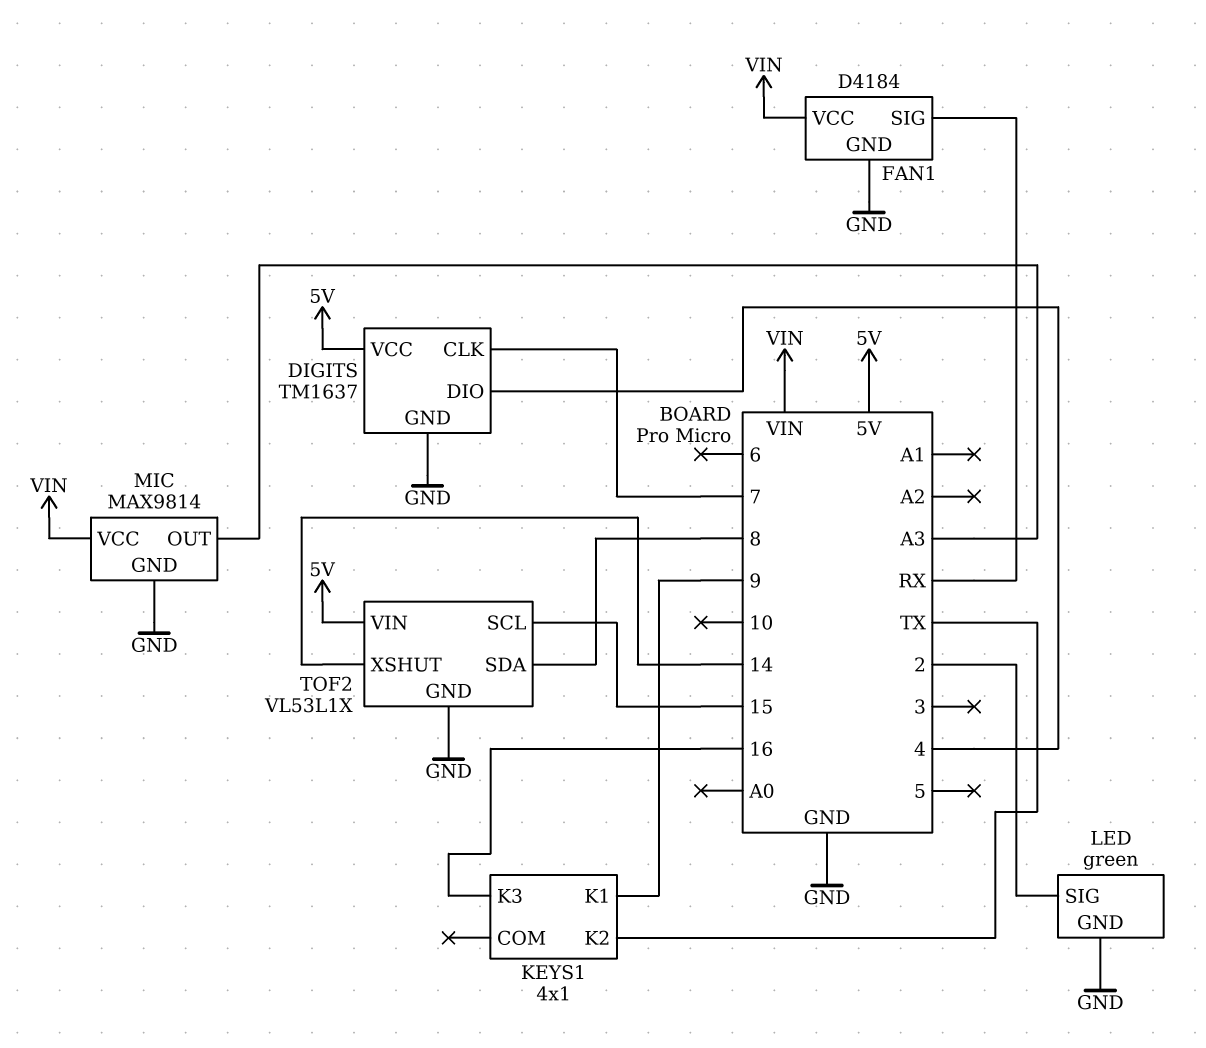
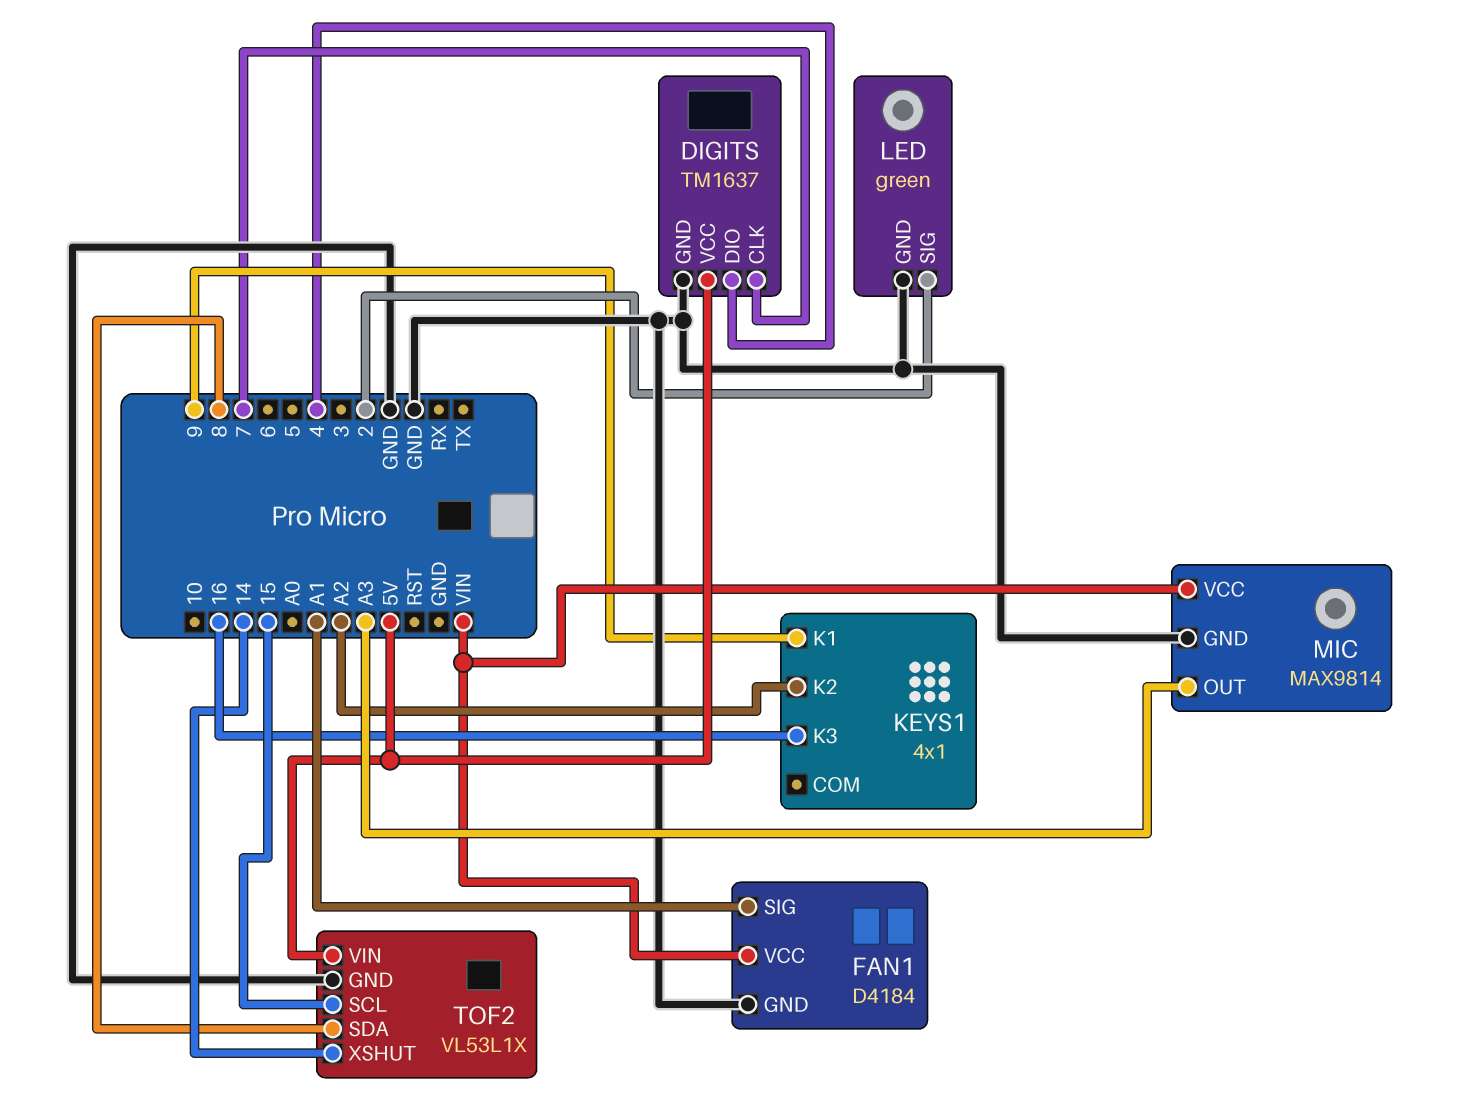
FAN1 pin SIG: RX -> A1
KEYS1 pin K2: TX -> A2

